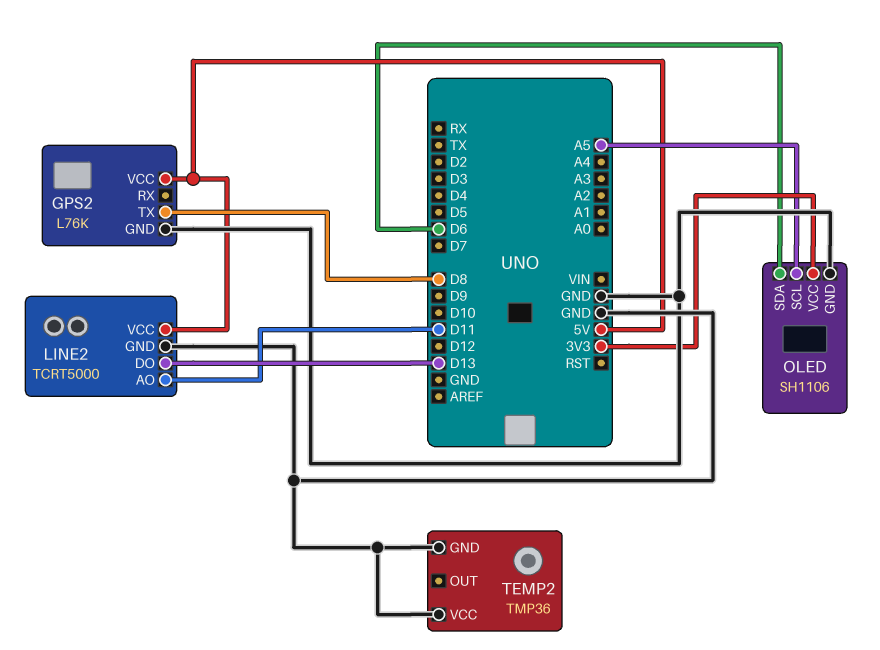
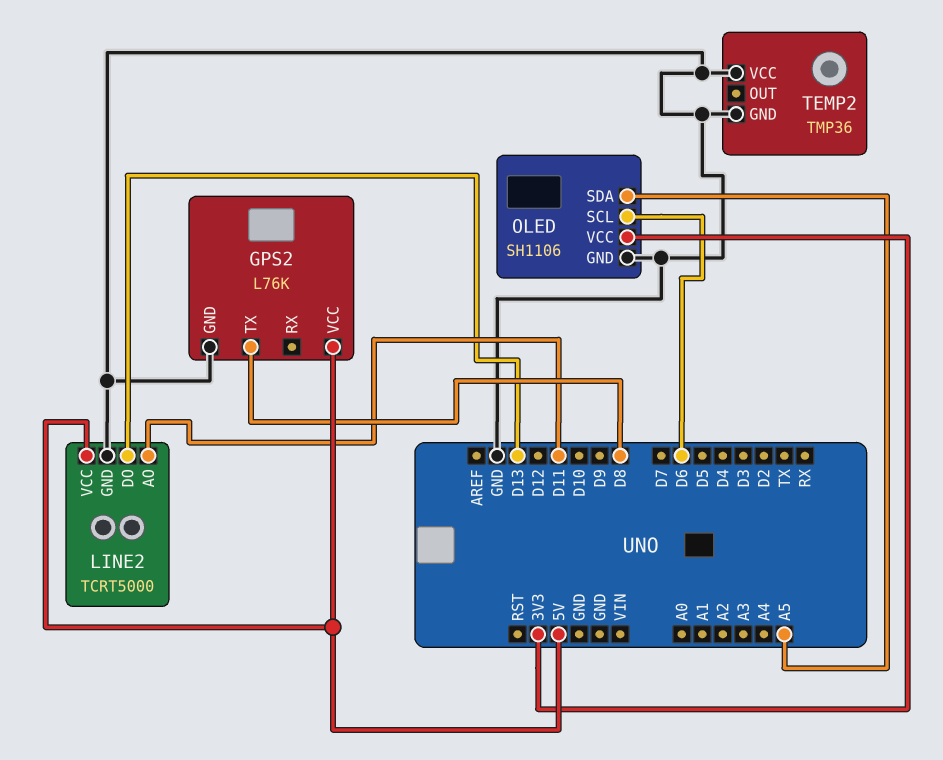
OLED pin SCL: A5 -> D6
OLED pin SDA: D6 -> A5

